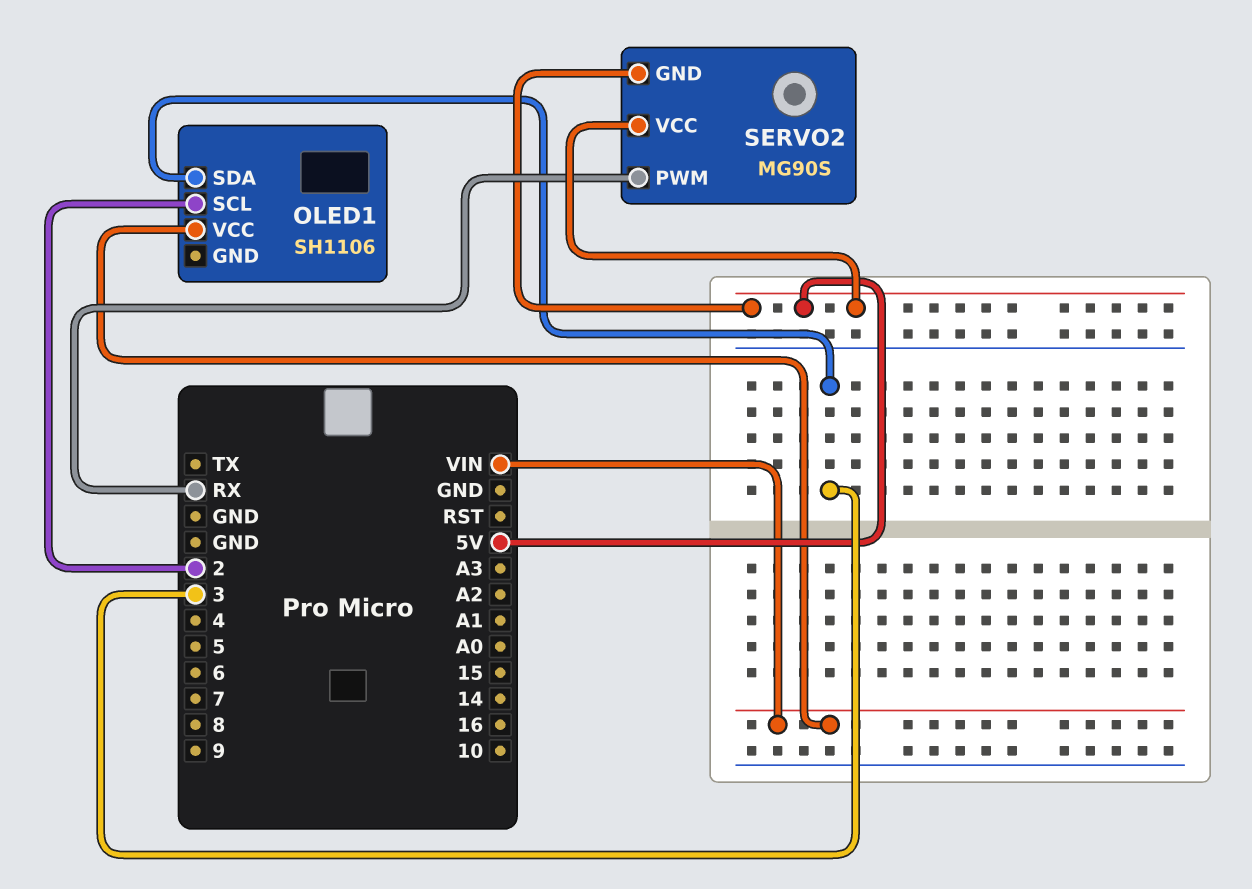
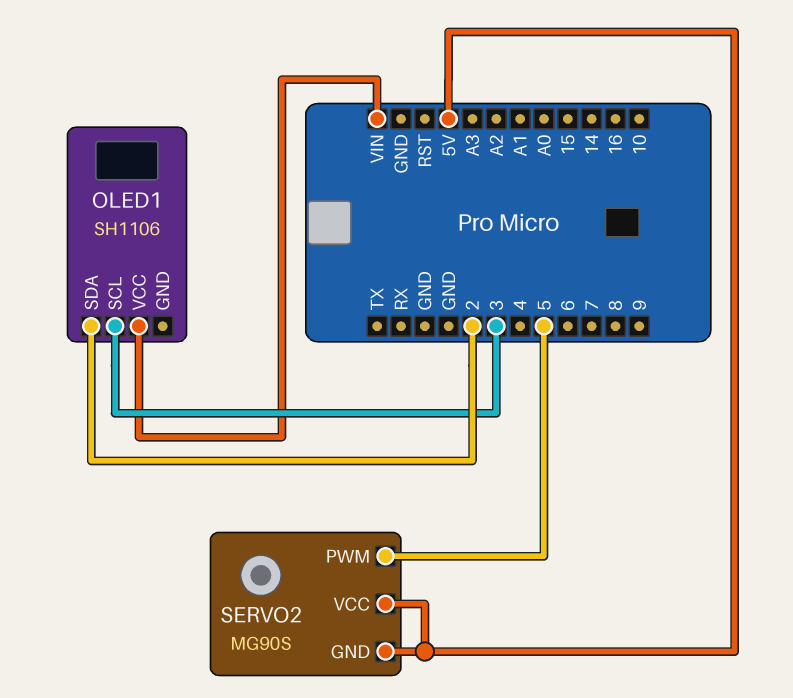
OLED1 pin SCL: 2 -> 3
OLED1 pin SDA: 3 -> 2
SERVO2 pin PWM: RX -> 5

